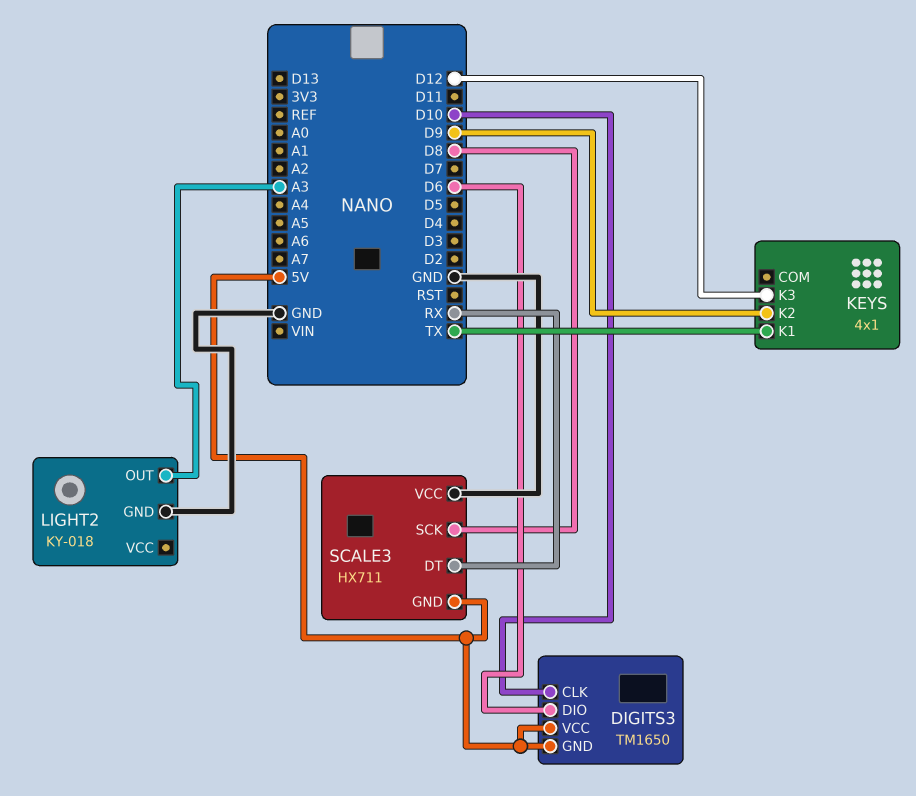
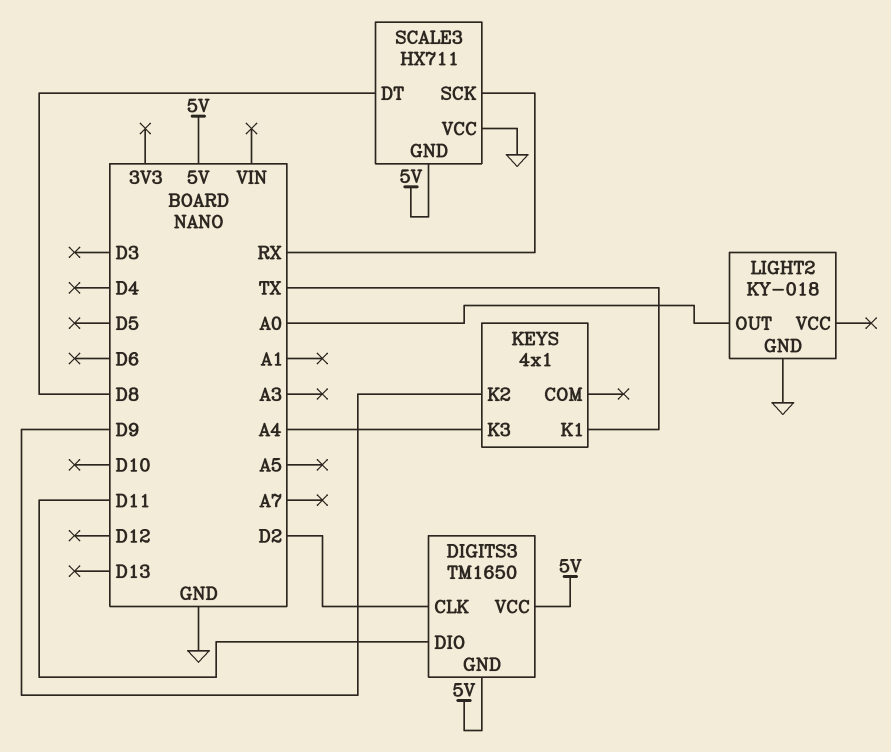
DIGITS3 pin CLK: D10 -> D2
DIGITS3 pin DIO: D6 -> D11
KEYS pin K3: D12 -> A4
LIGHT2 pin OUT: A3 -> A0
SCALE3 pin DT: RX -> D8
SCALE3 pin SCK: D8 -> RX

